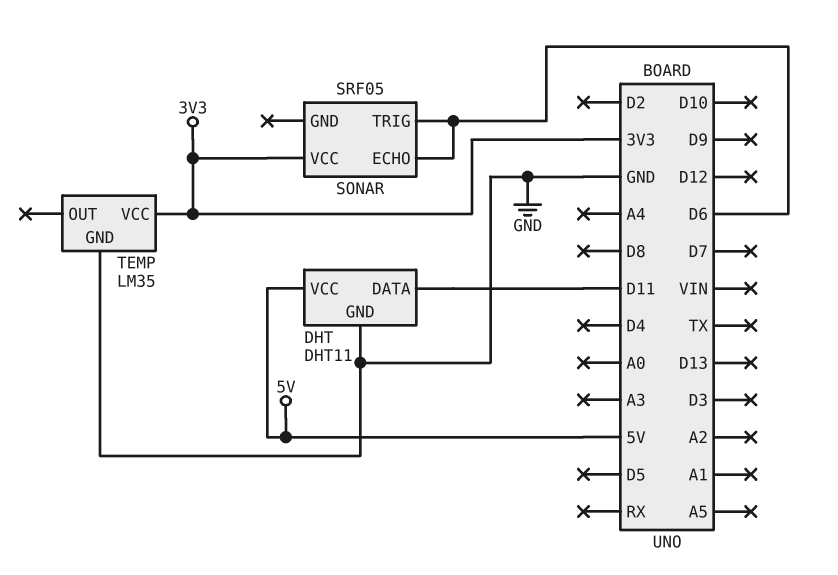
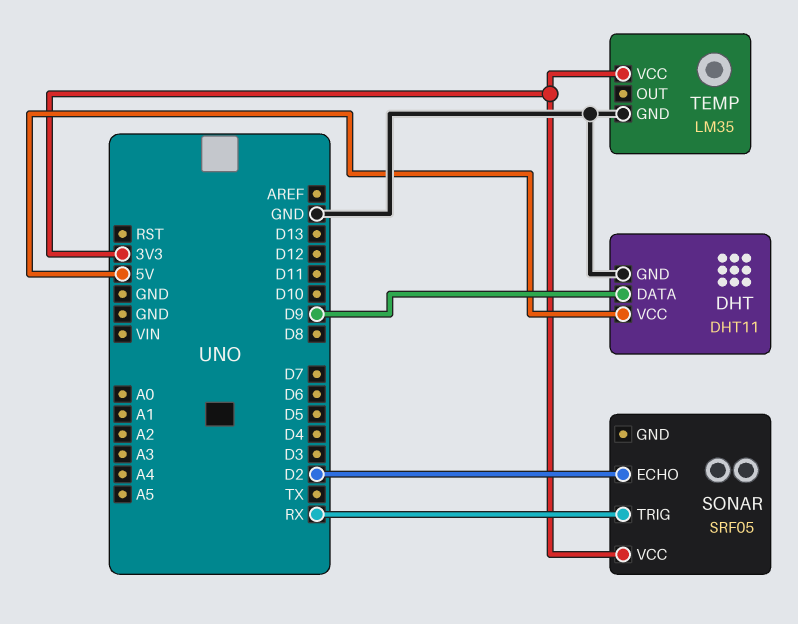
DHT pin DATA: D11 -> D9
SONAR pin ECHO: D6 -> D2
SONAR pin TRIG: D6 -> RX

